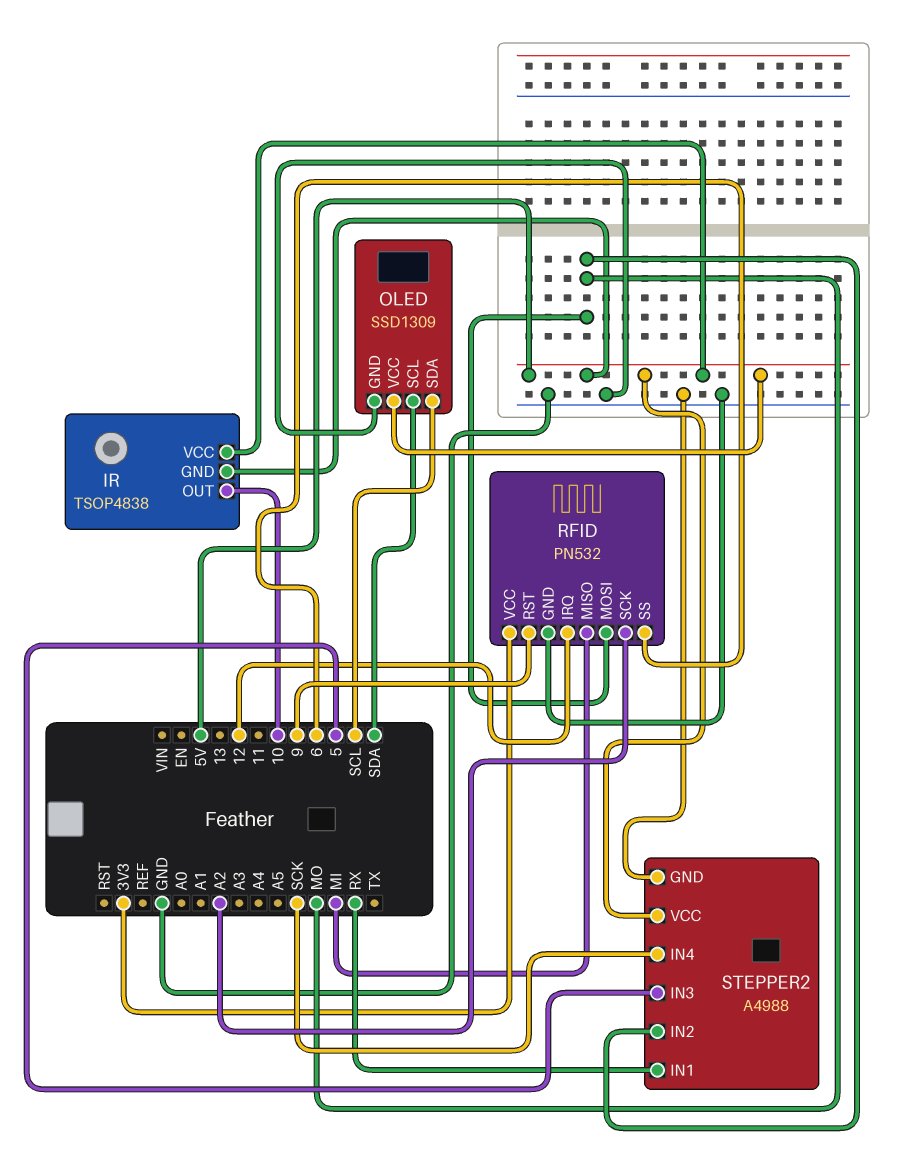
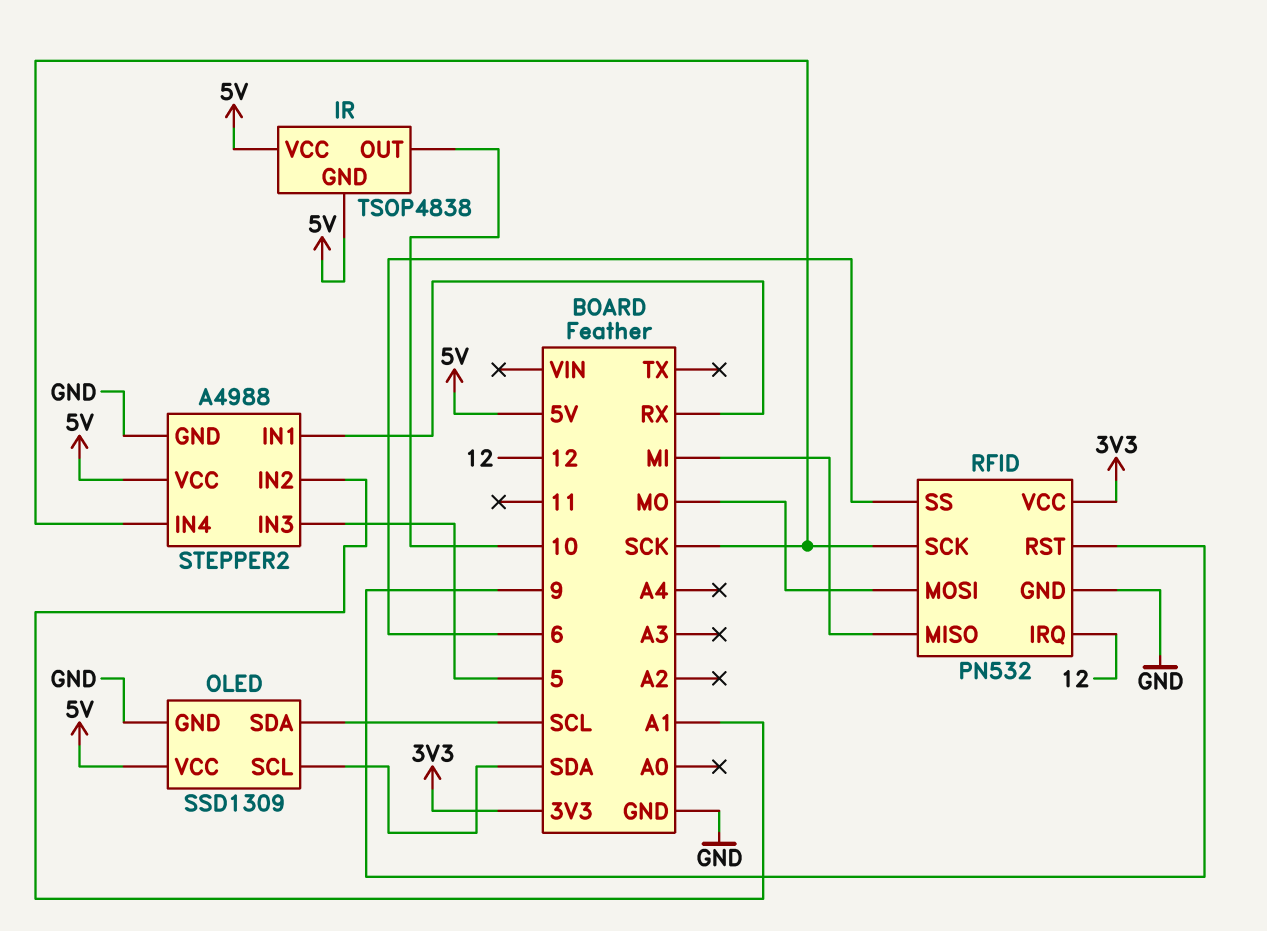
RFID pin SCK: A2 -> SCK
STEPPER2 pin IN2: MO -> A1

